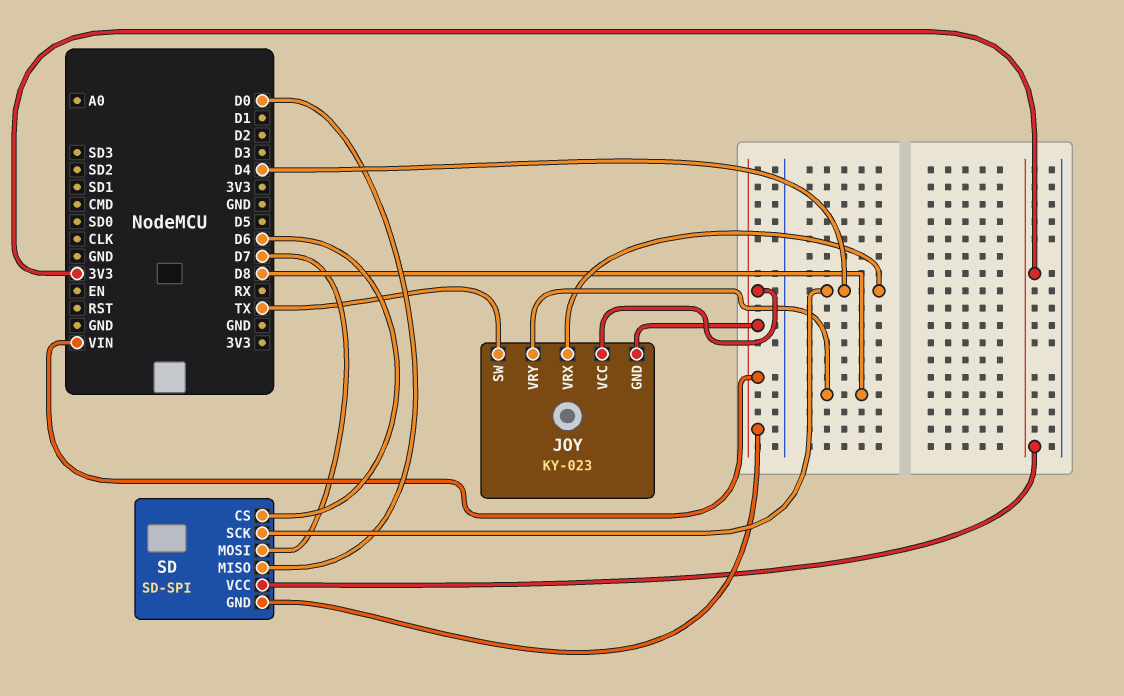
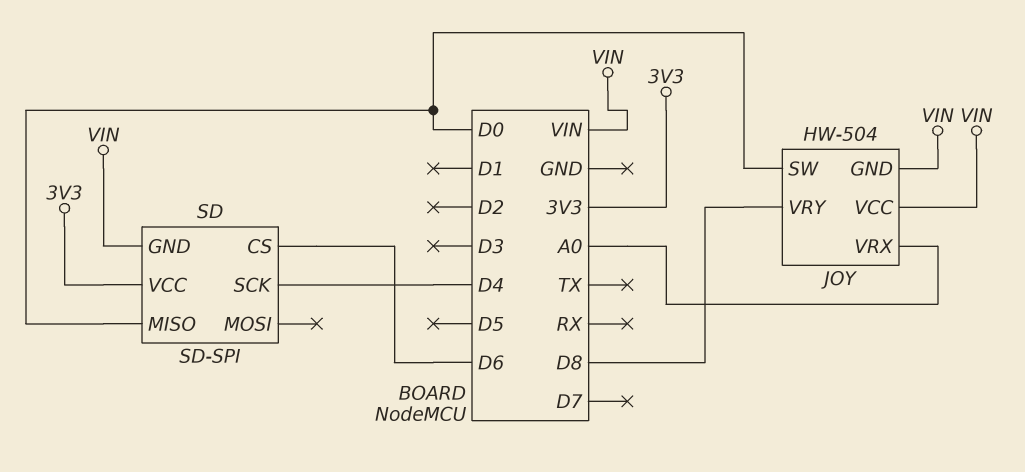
JOY: KY-023 -> HW-504
JOY pin SW: TX -> D0
JOY pin VRX: D4 -> A0
SD pin MOSI: D7 -> none

